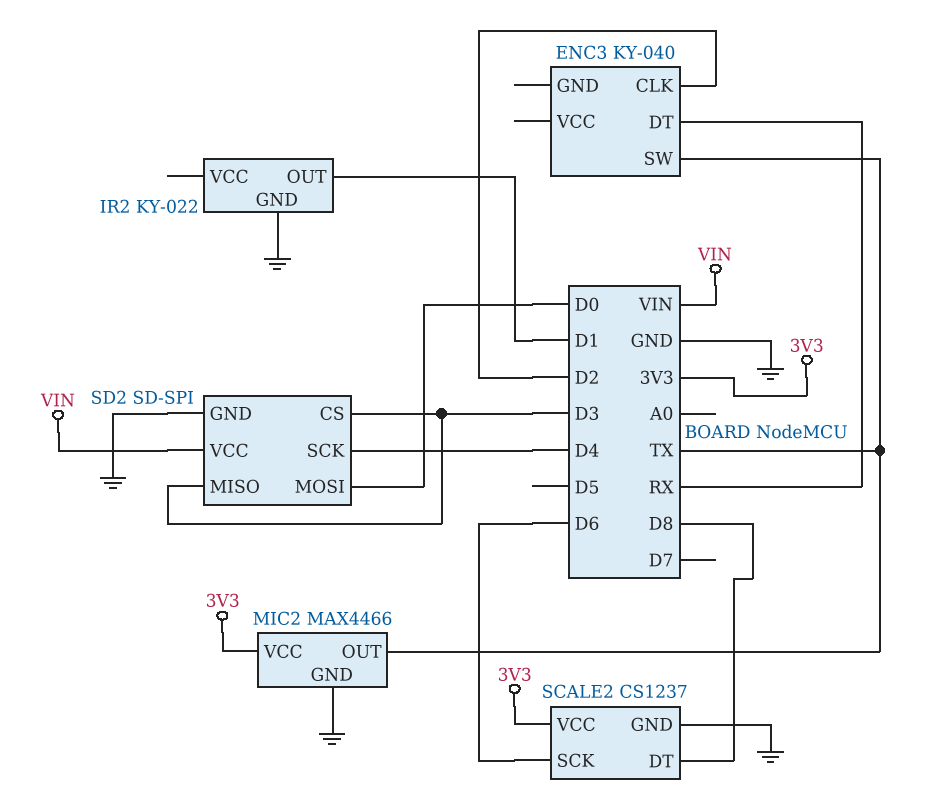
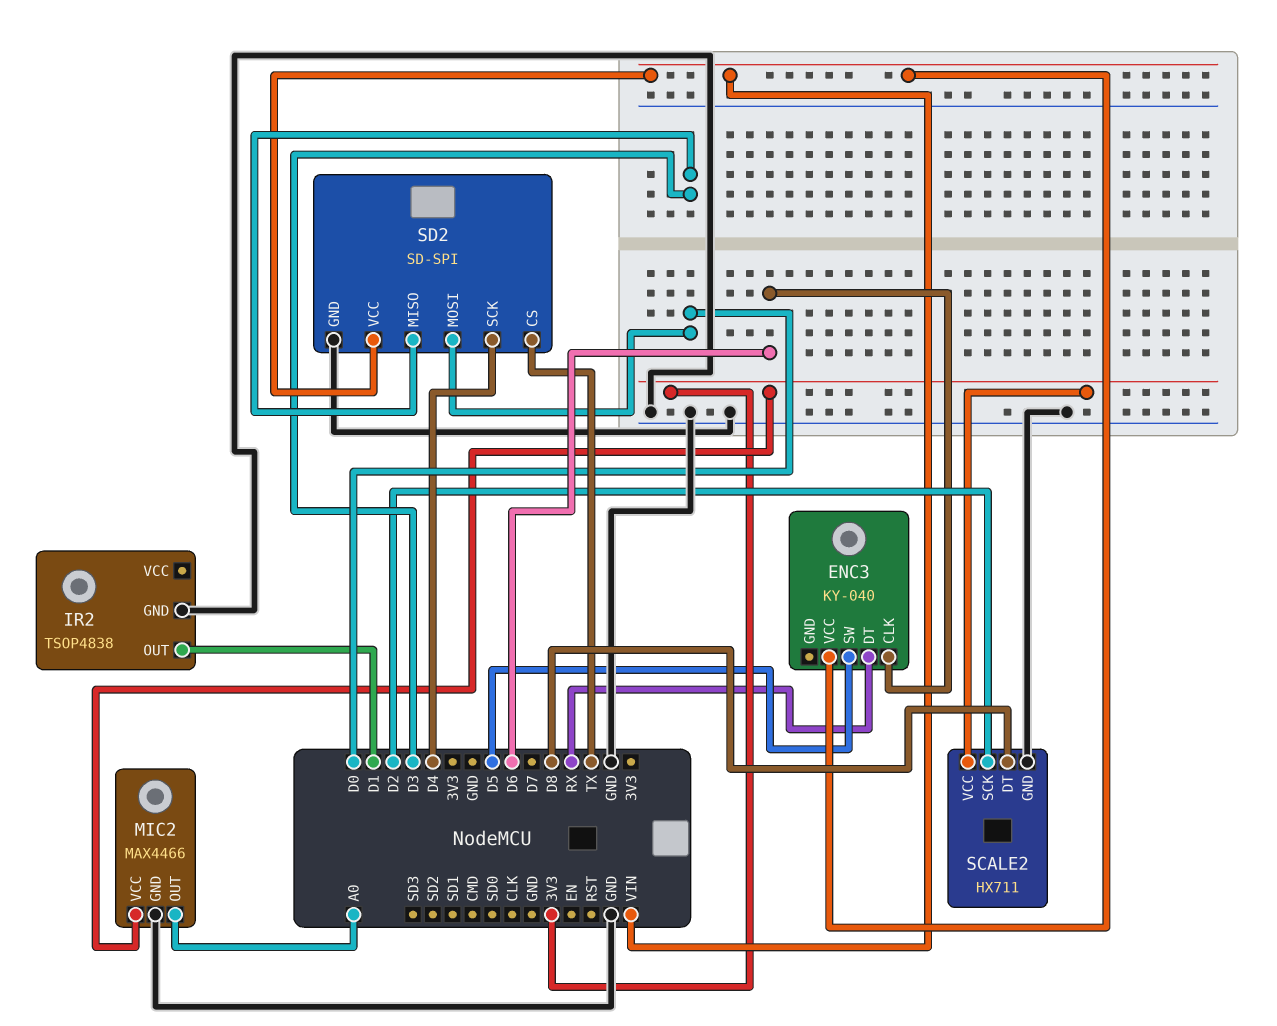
ENC3 pin CLK: D2 -> D6
ENC3 pin SW: TX -> D5
ENC3 pin VCC: none -> VIN
IR2: KY-022 -> TSOP4838
MIC2 pin OUT: TX -> A0
SCALE2: CS1237 -> HX711
SCALE2 pin SCK: D6 -> D2
SD2 pin CS: D3 -> TX

